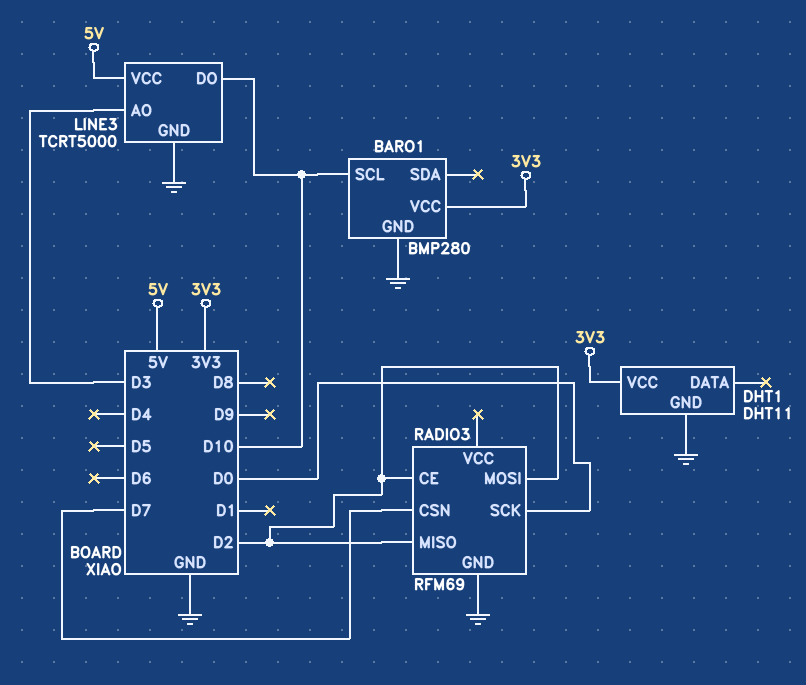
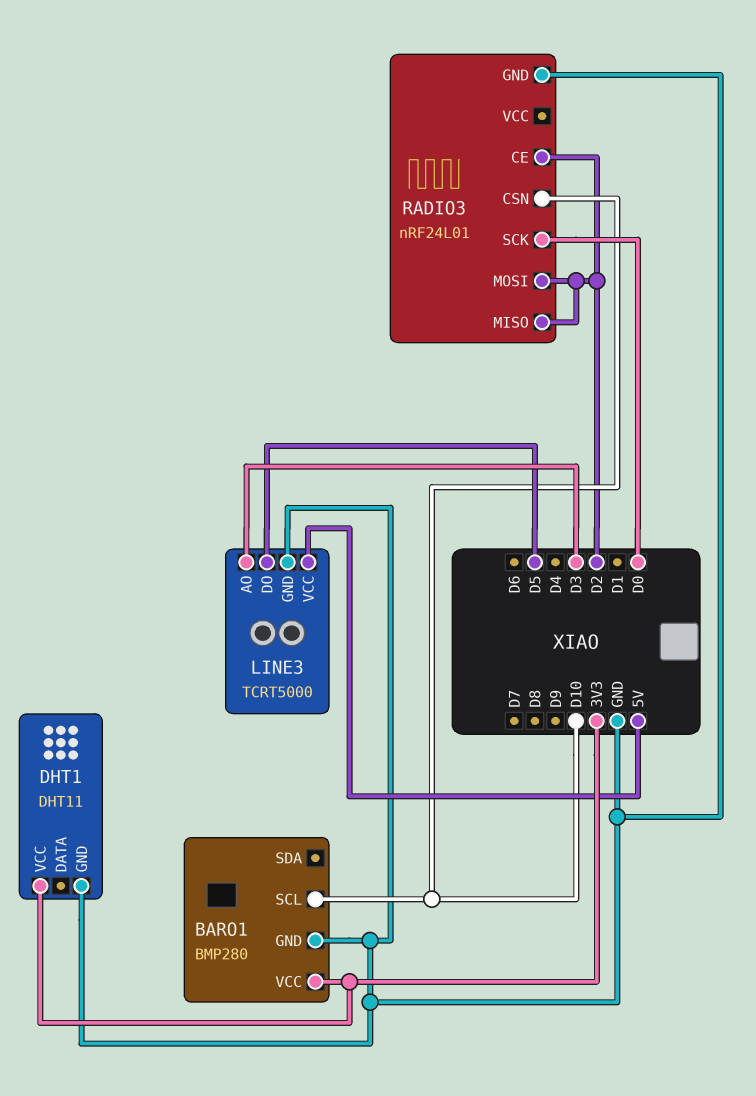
LINE3 pin DO: D10 -> D5
RADIO3: RFM69 -> nRF24L01
RADIO3 pin CSN: D7 -> D10

